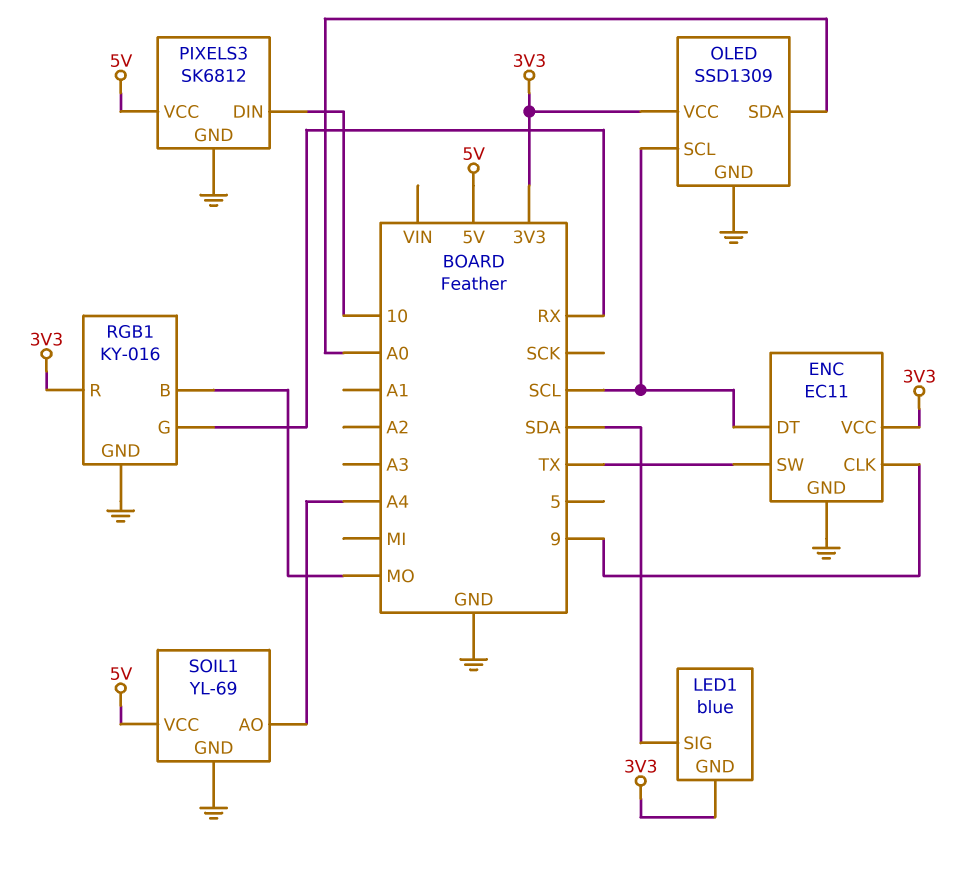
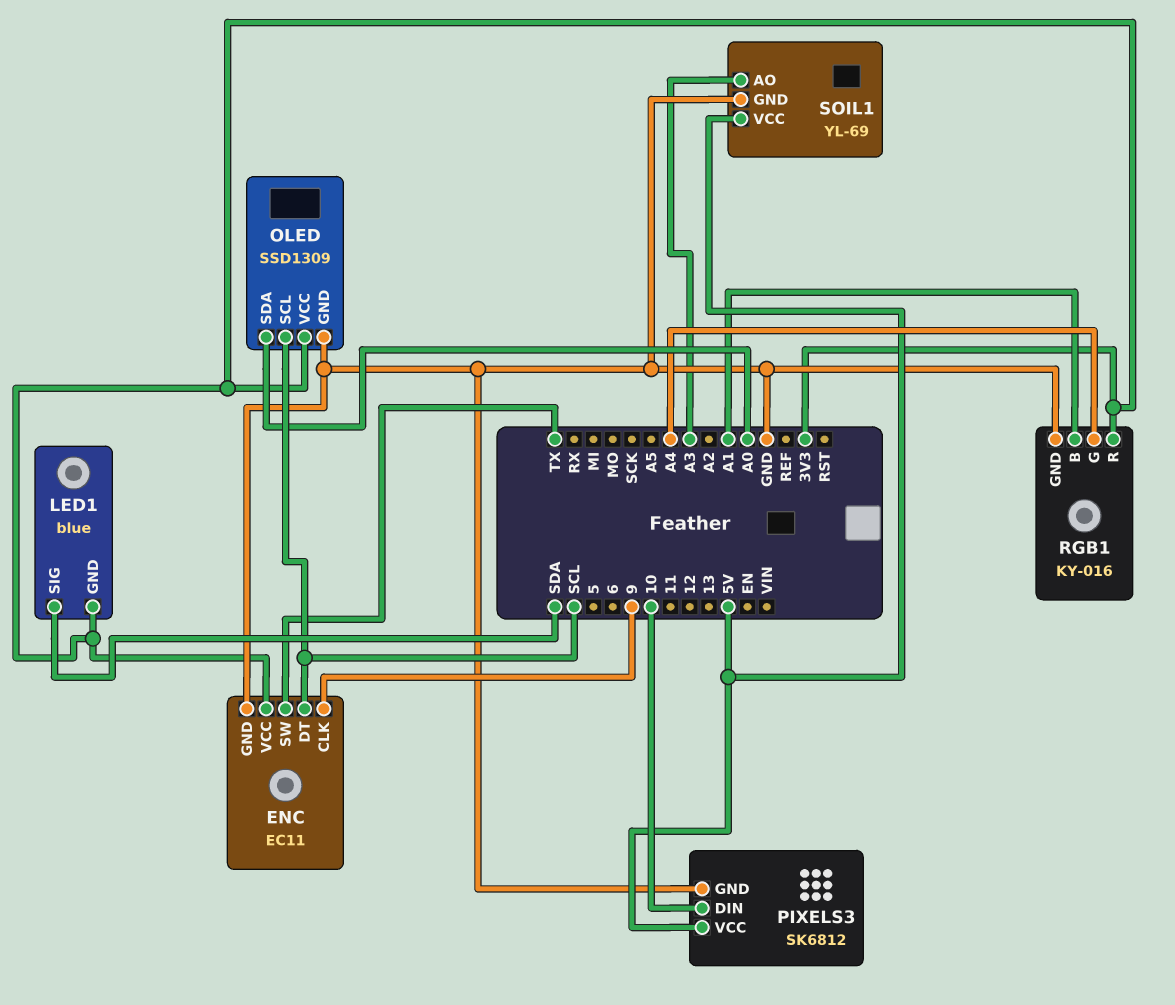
RGB1 pin B: MO -> A1
RGB1 pin G: RX -> A4
SOIL1 pin AO: A4 -> A3

